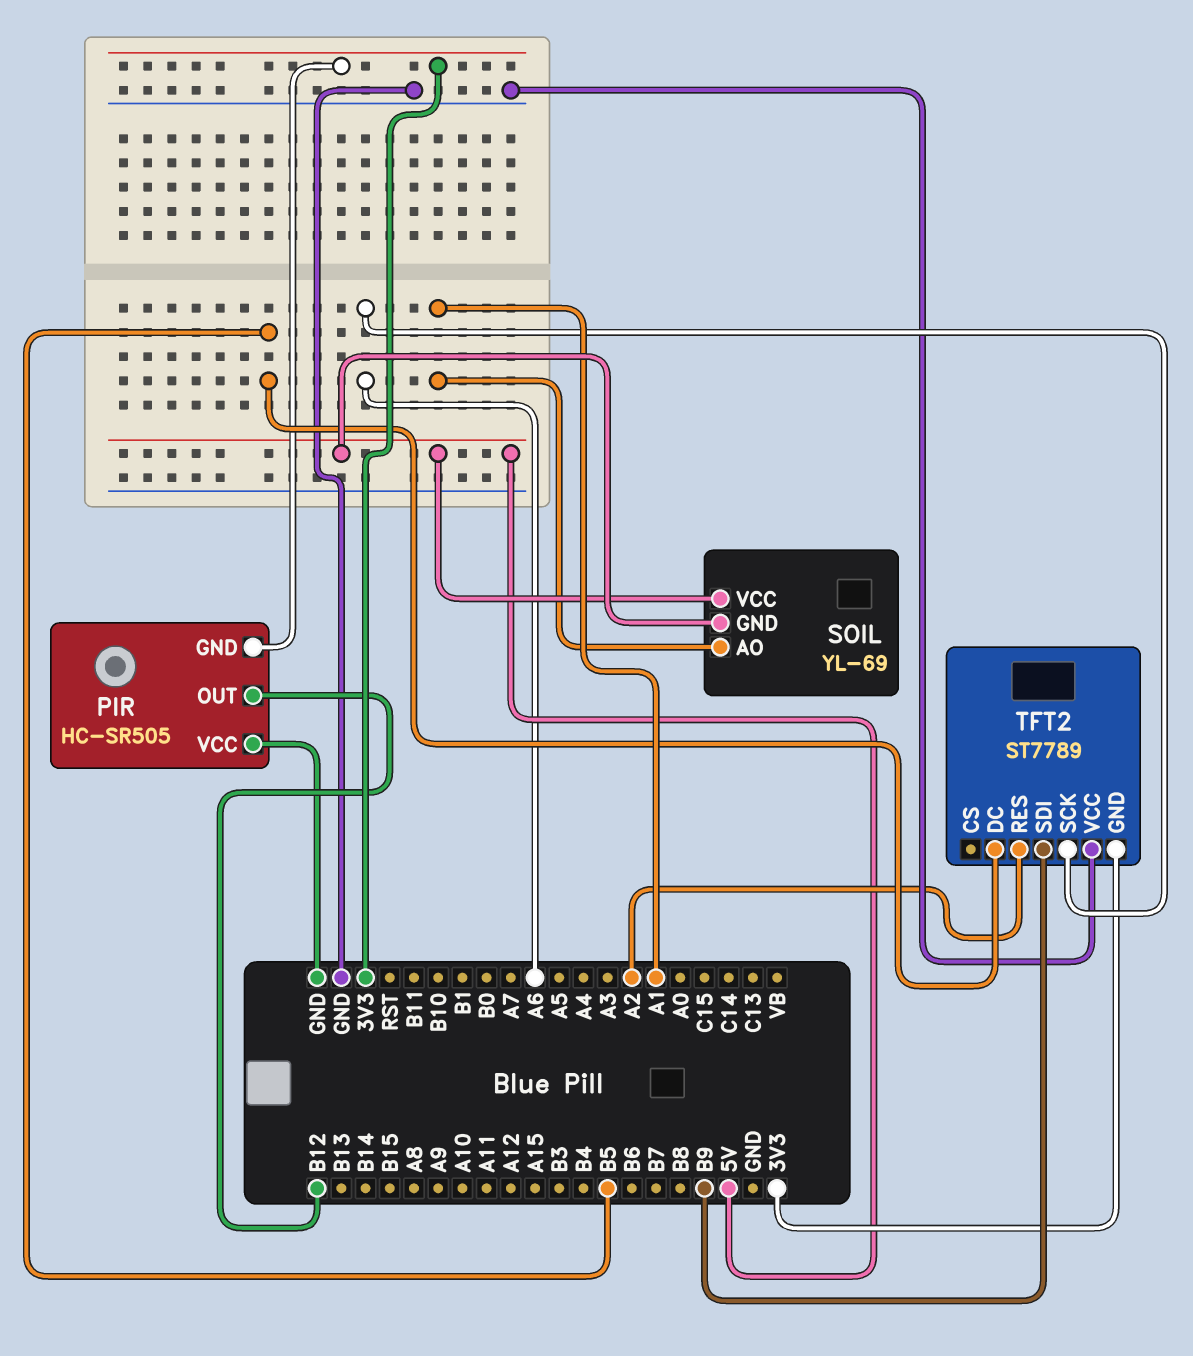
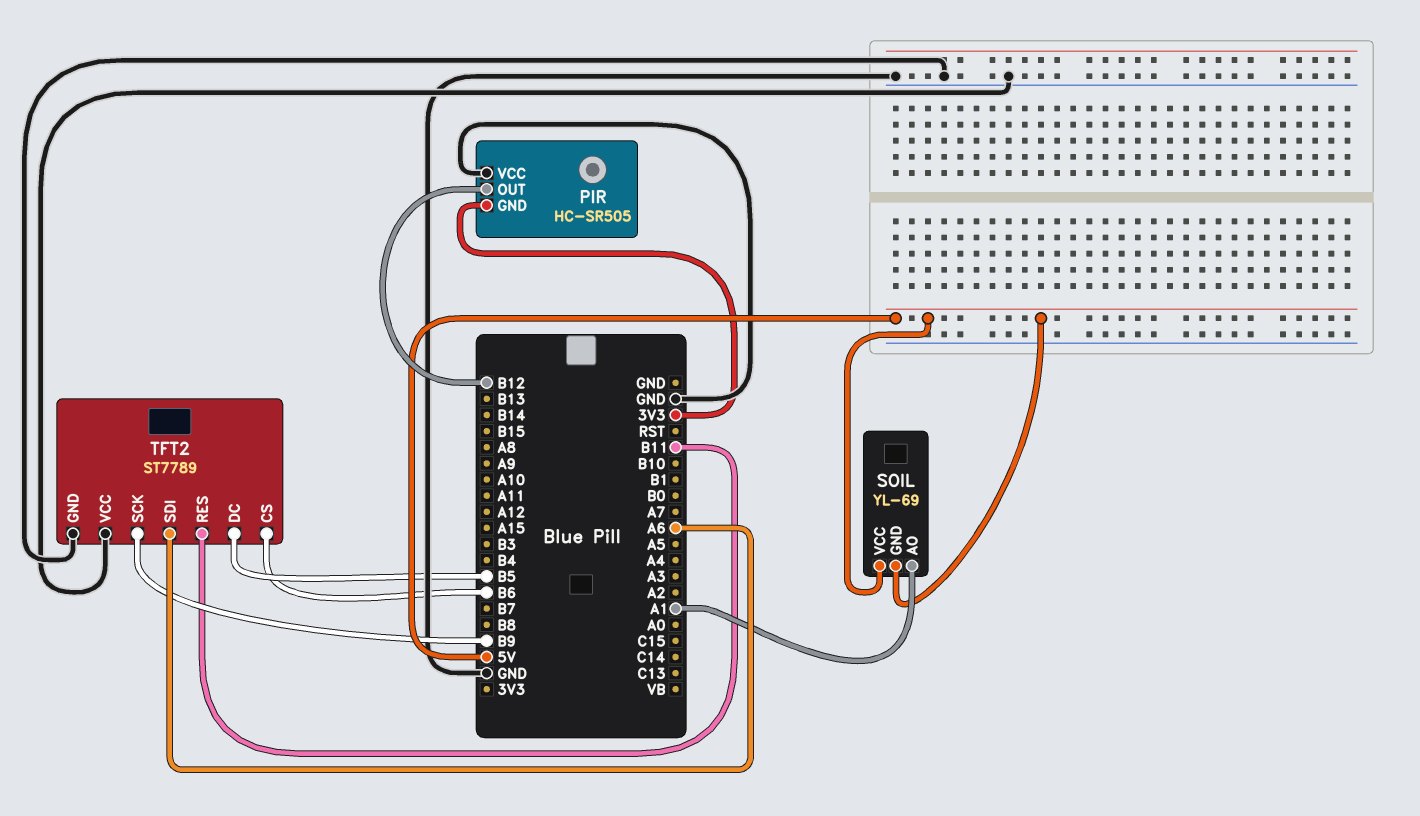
TFT2 pin CS: none -> B6
TFT2 pin GND: 3V3 -> GND
TFT2 pin RES: A2 -> B11
TFT2 pin SCK: A6 -> B9
TFT2 pin SDI: B9 -> A6

